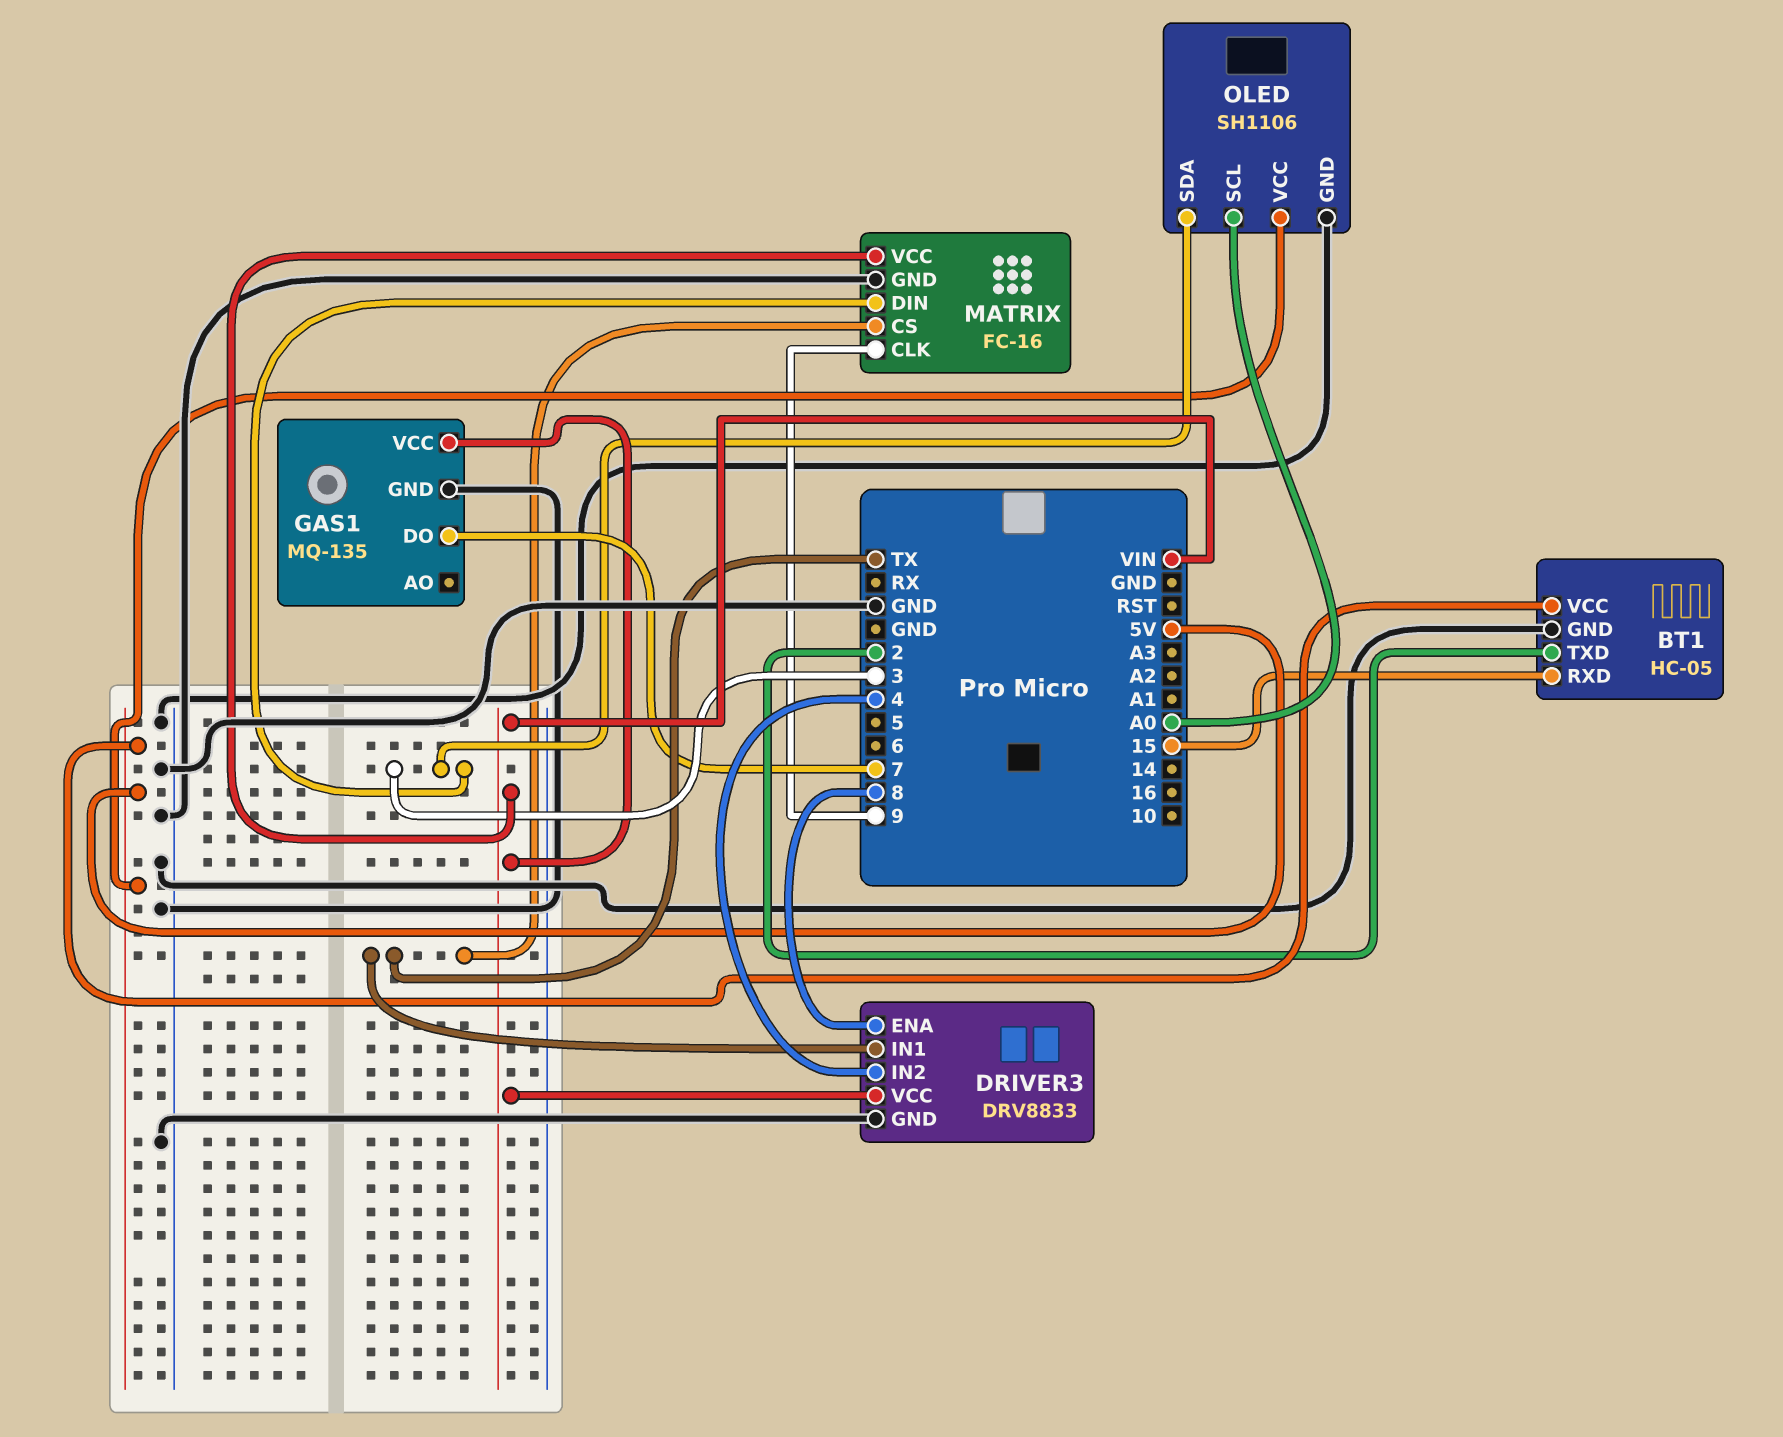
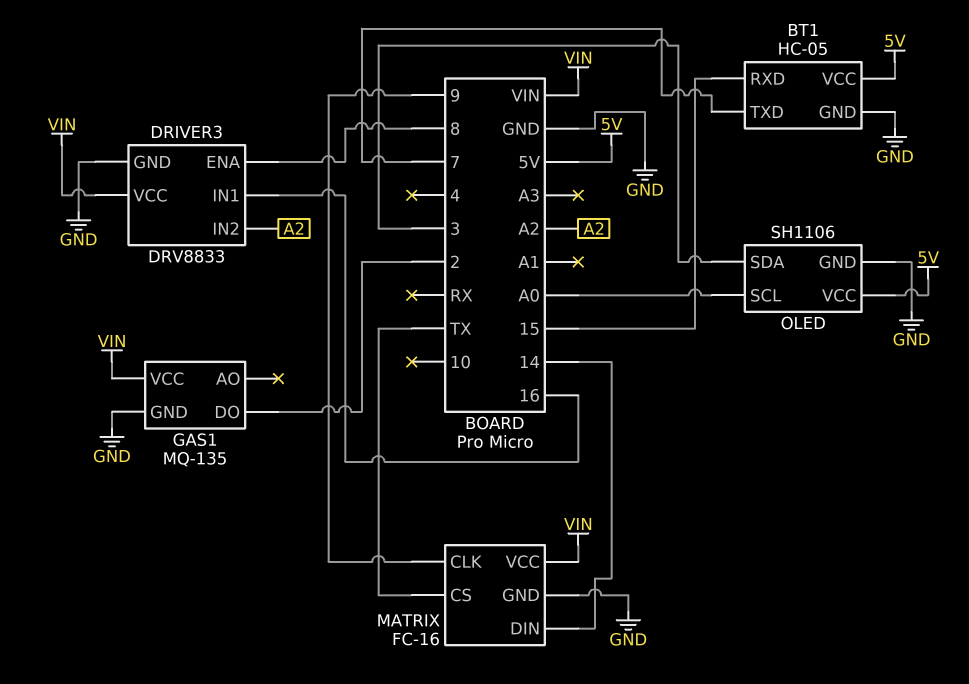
BT1 pin TXD: 2 -> 7
DRIVER3 pin IN1: TX -> 16
DRIVER3 pin IN2: 4 -> A2
GAS1 pin DO: 7 -> 2
MATRIX pin DIN: 3 -> 14

